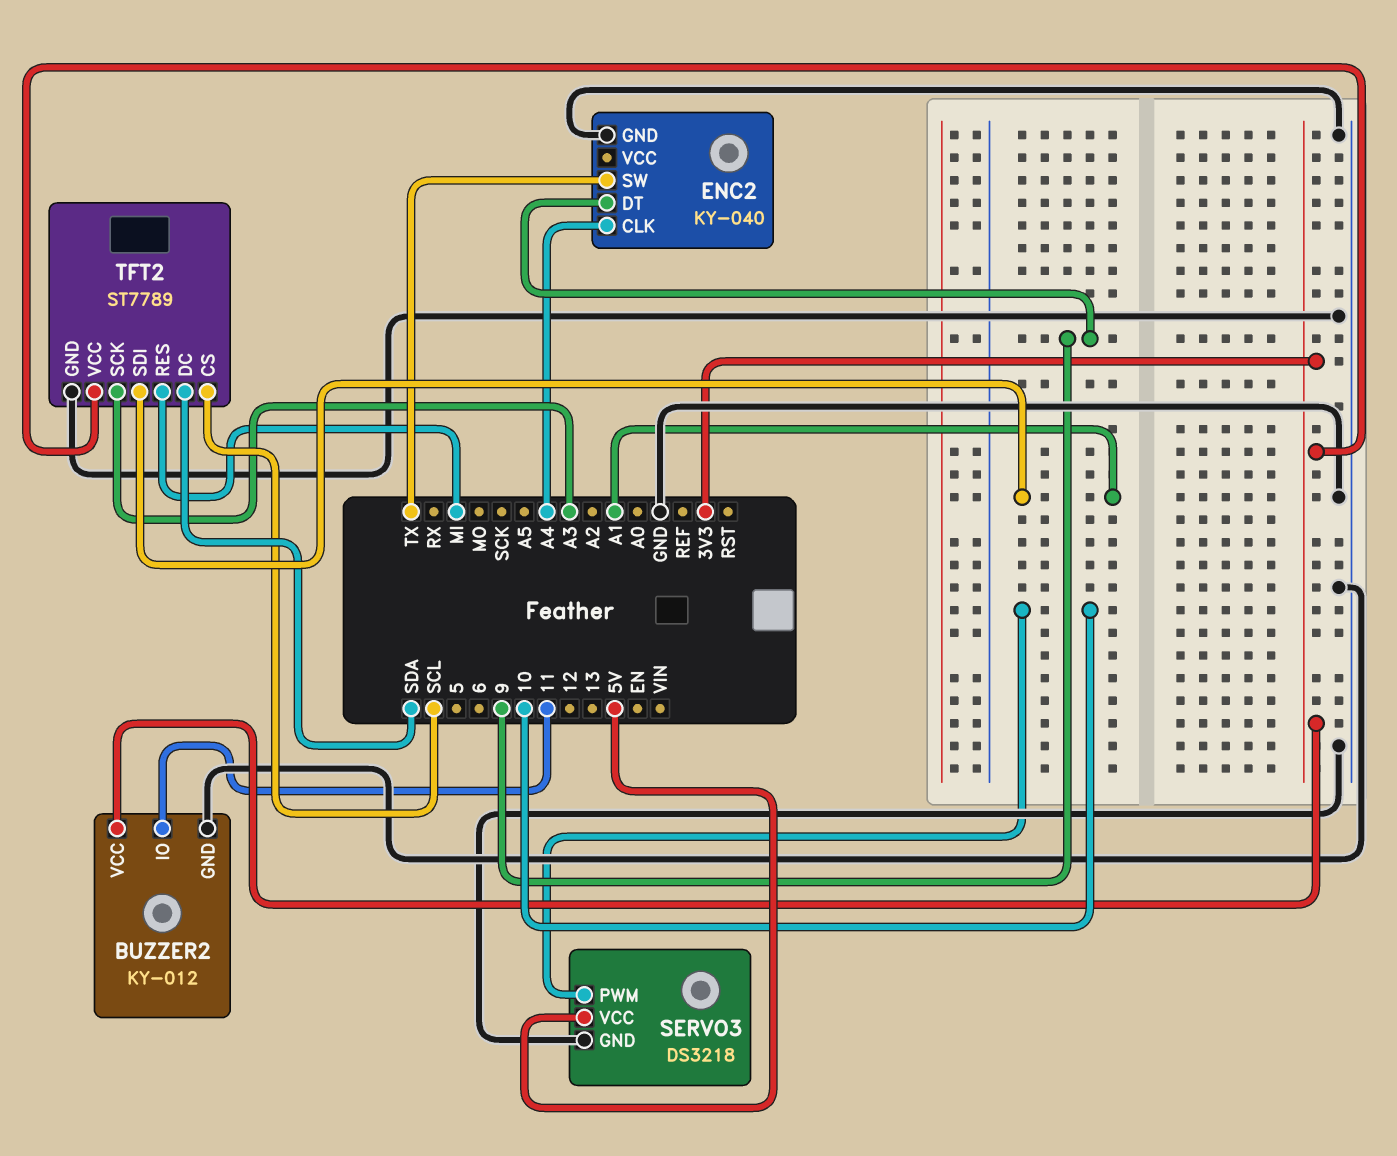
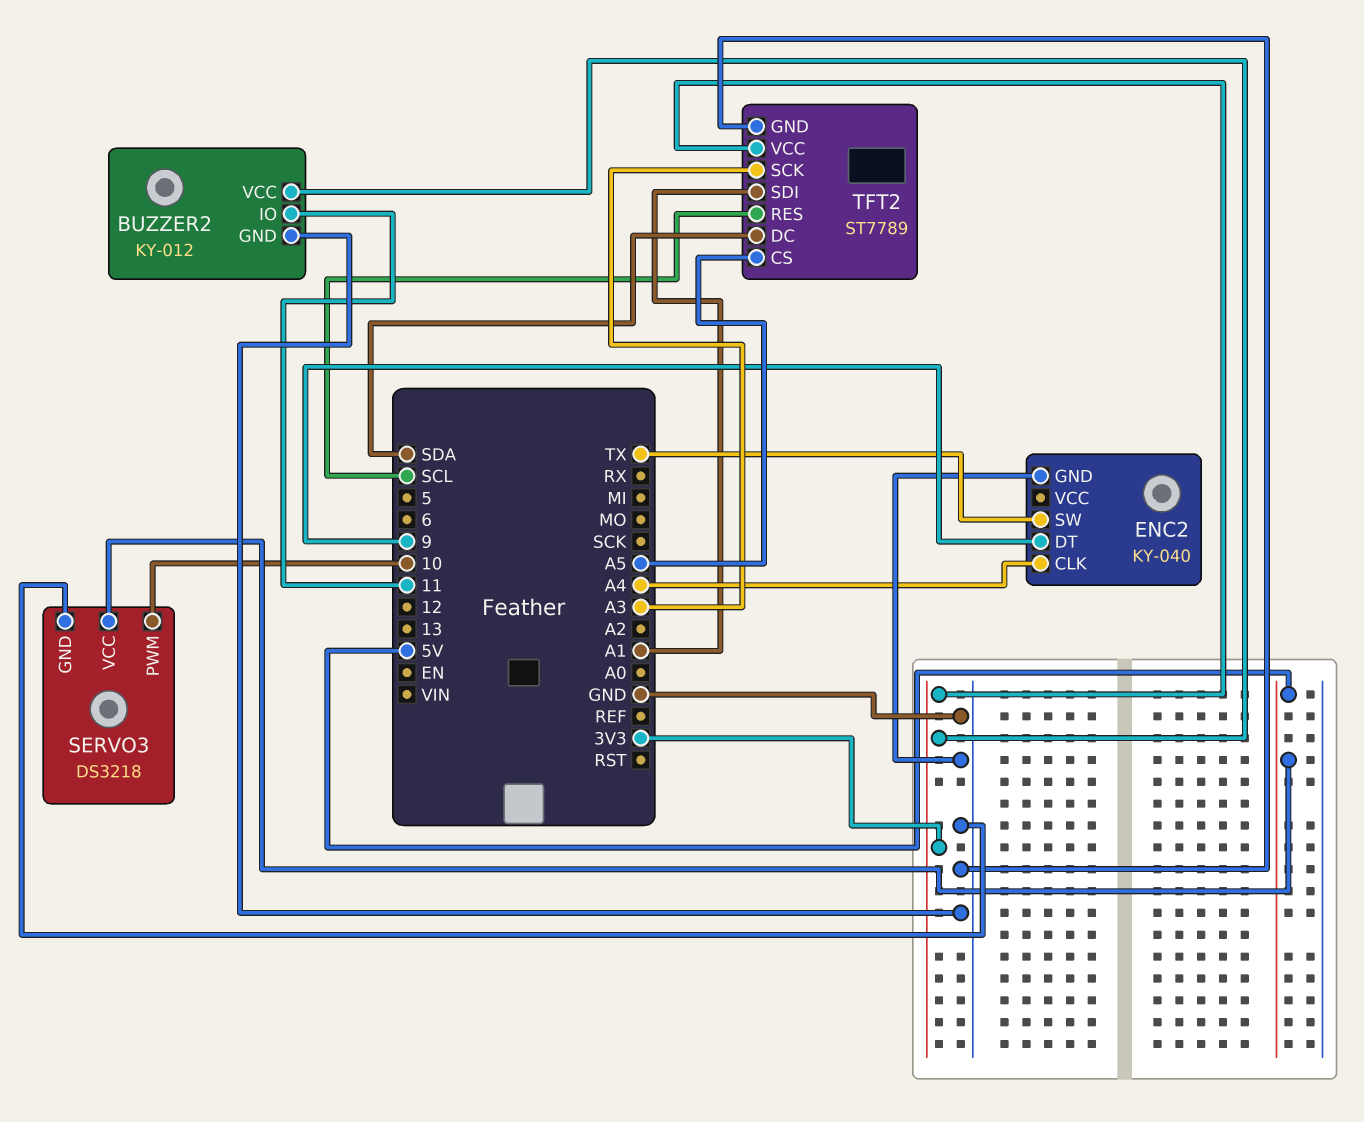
TFT2 pin CS: SCL -> A5
TFT2 pin RES: MI -> SCL

